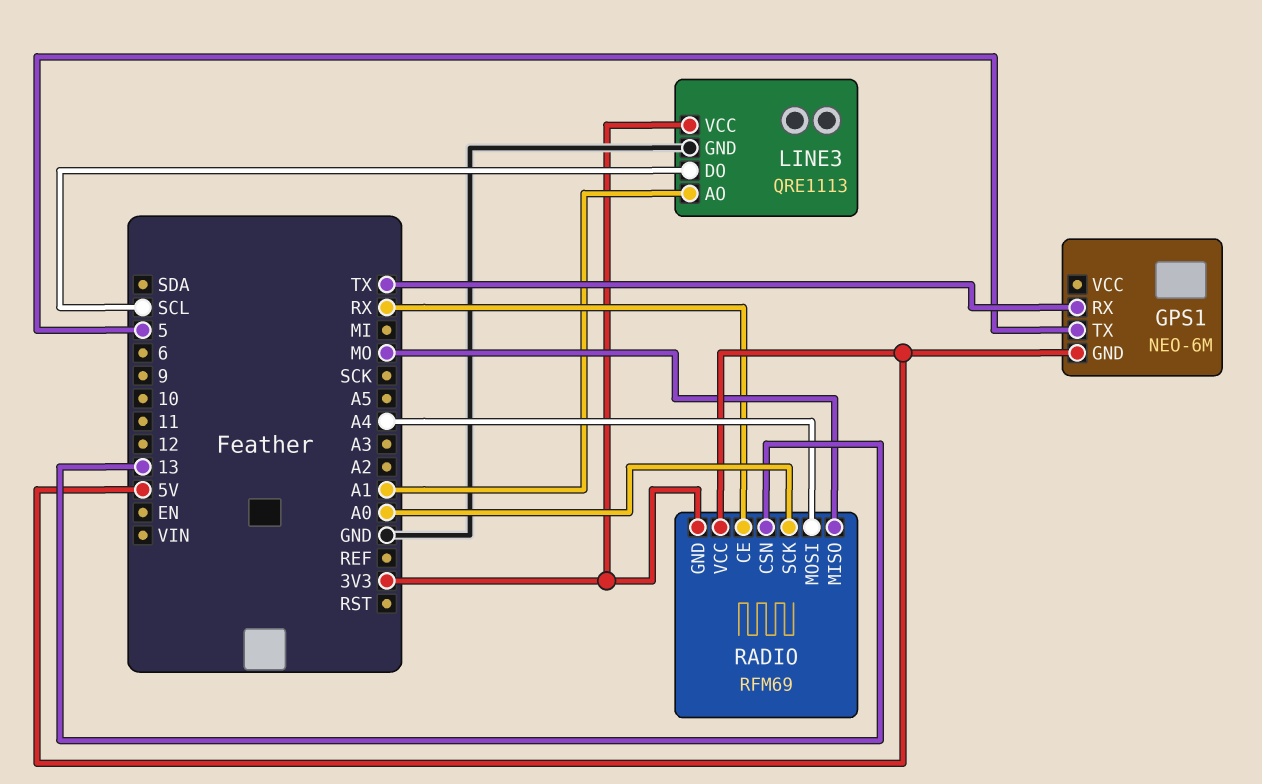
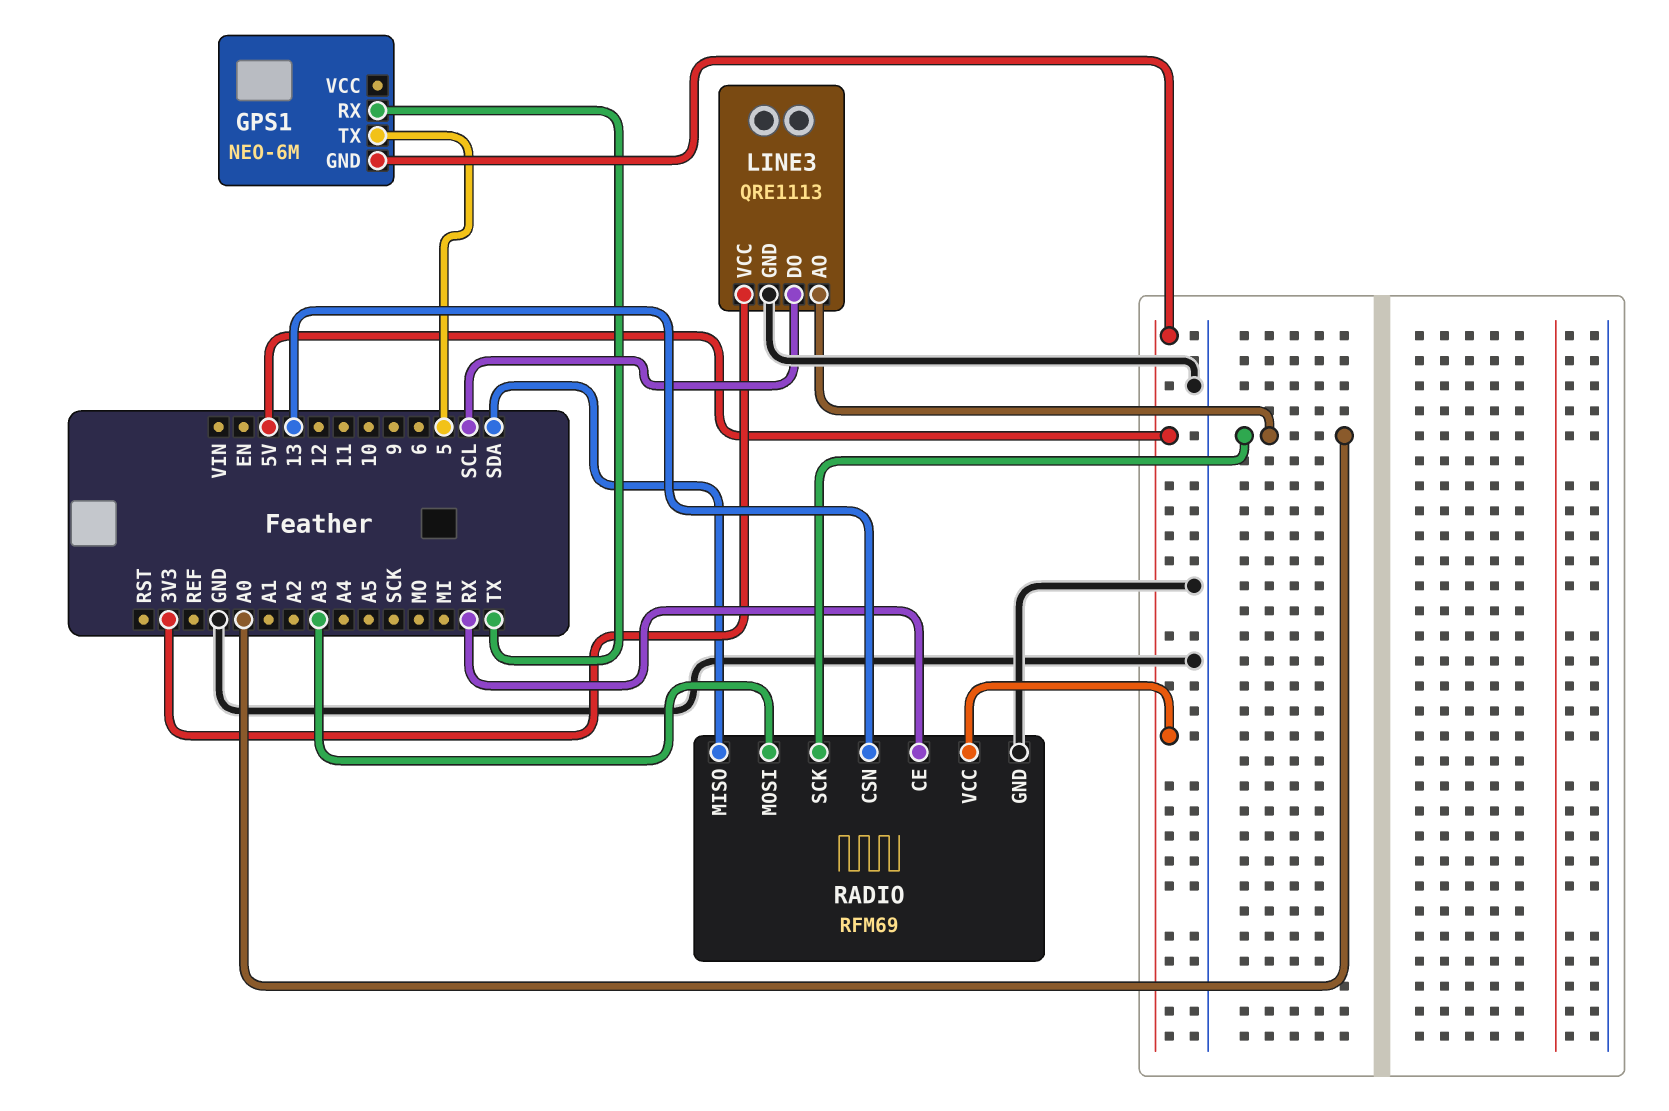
LINE3 pin AO: A1 -> A0
RADIO pin GND: 3V3 -> GND
RADIO pin MISO: MO -> SDA
RADIO pin MOSI: A4 -> A3

